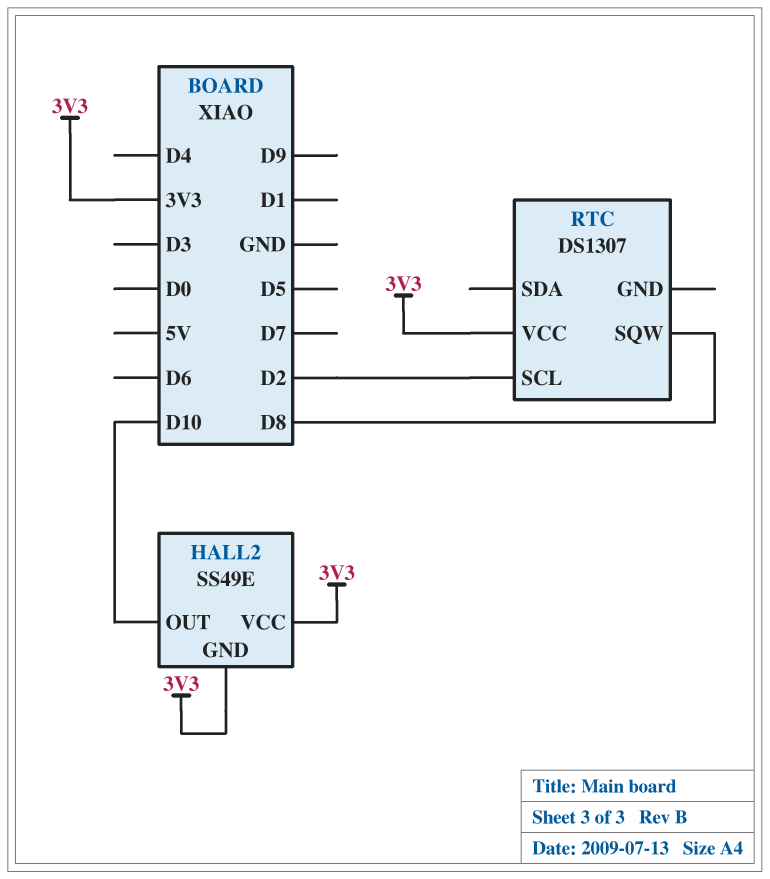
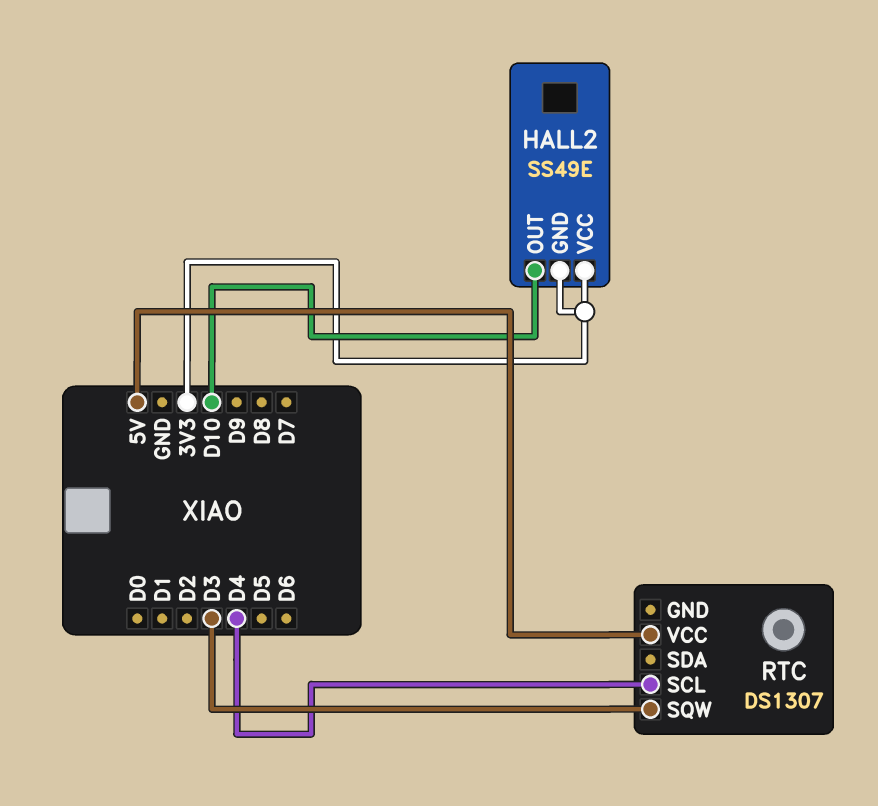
RTC pin SCL: D2 -> D4
RTC pin SQW: D8 -> D3
RTC pin VCC: 3V3 -> 5V

